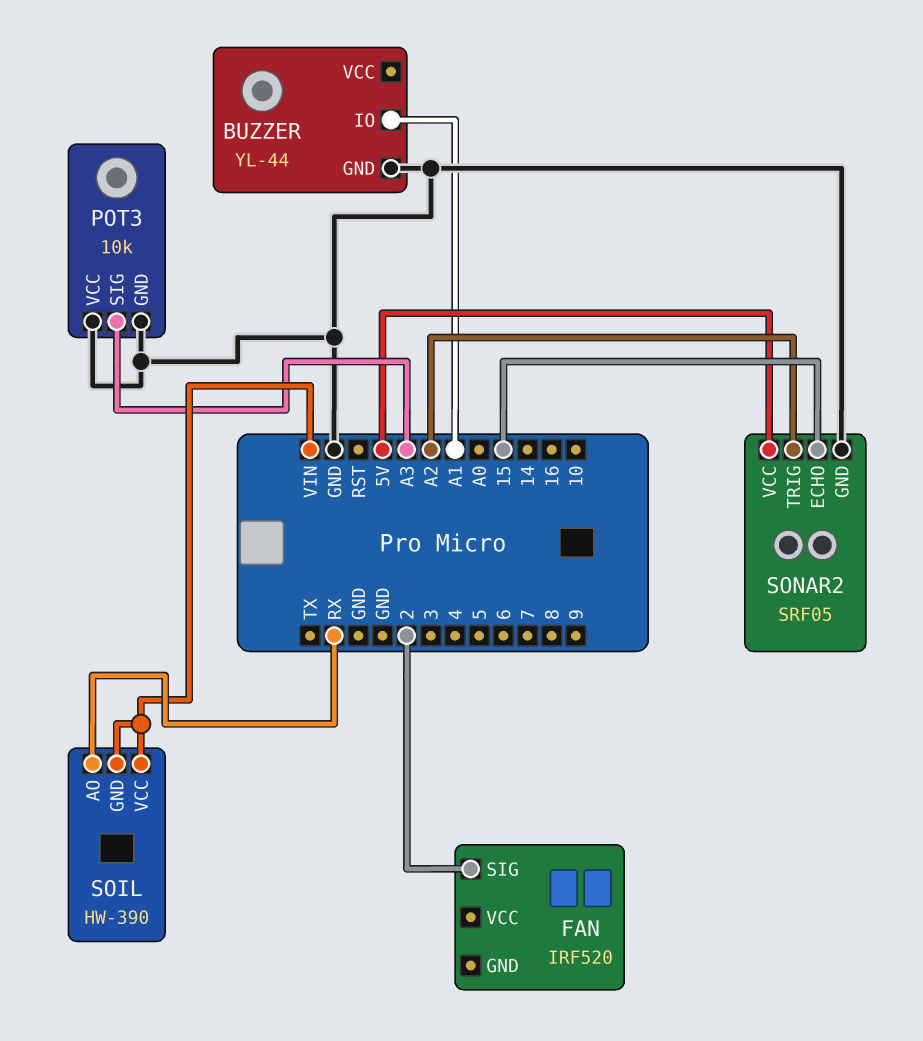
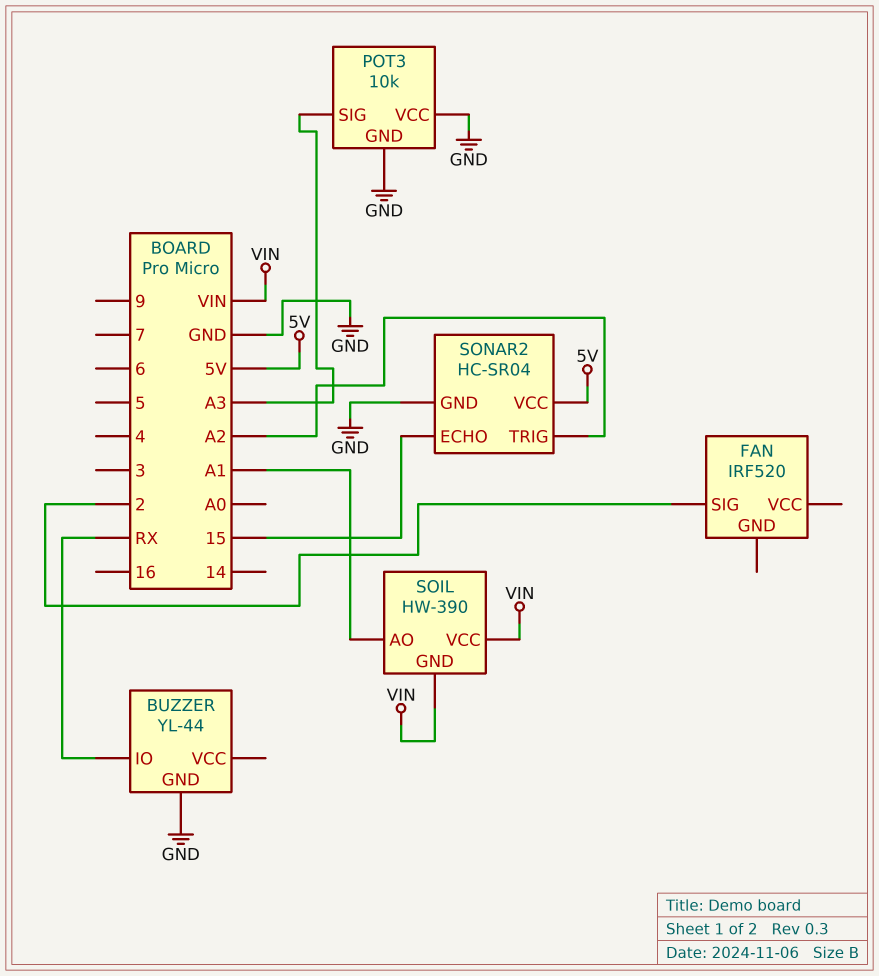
BUZZER pin IO: A1 -> RX
SOIL pin AO: RX -> A1
SONAR2: SRF05 -> HC-SR04

